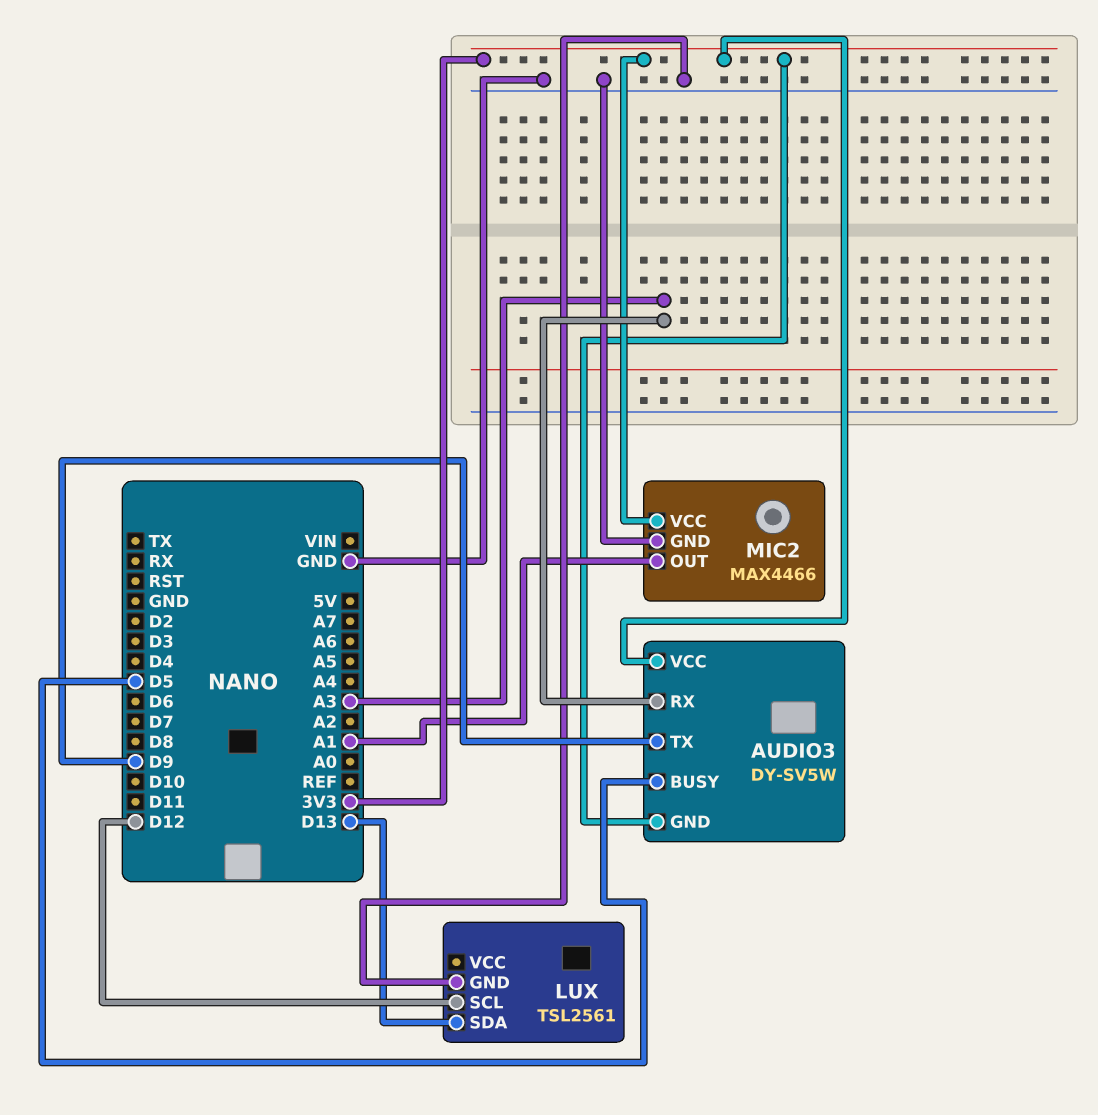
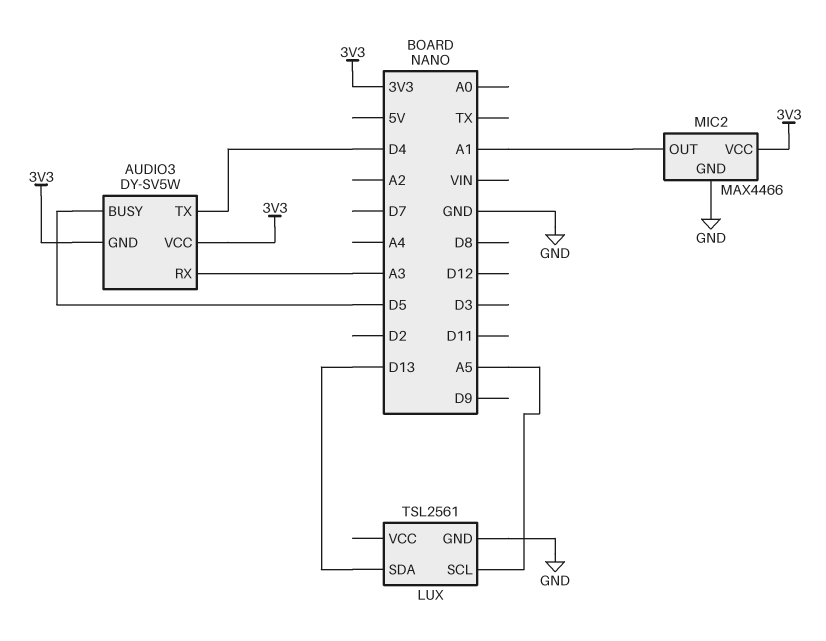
AUDIO3 pin TX: D9 -> D4
LUX pin SCL: D12 -> A5

